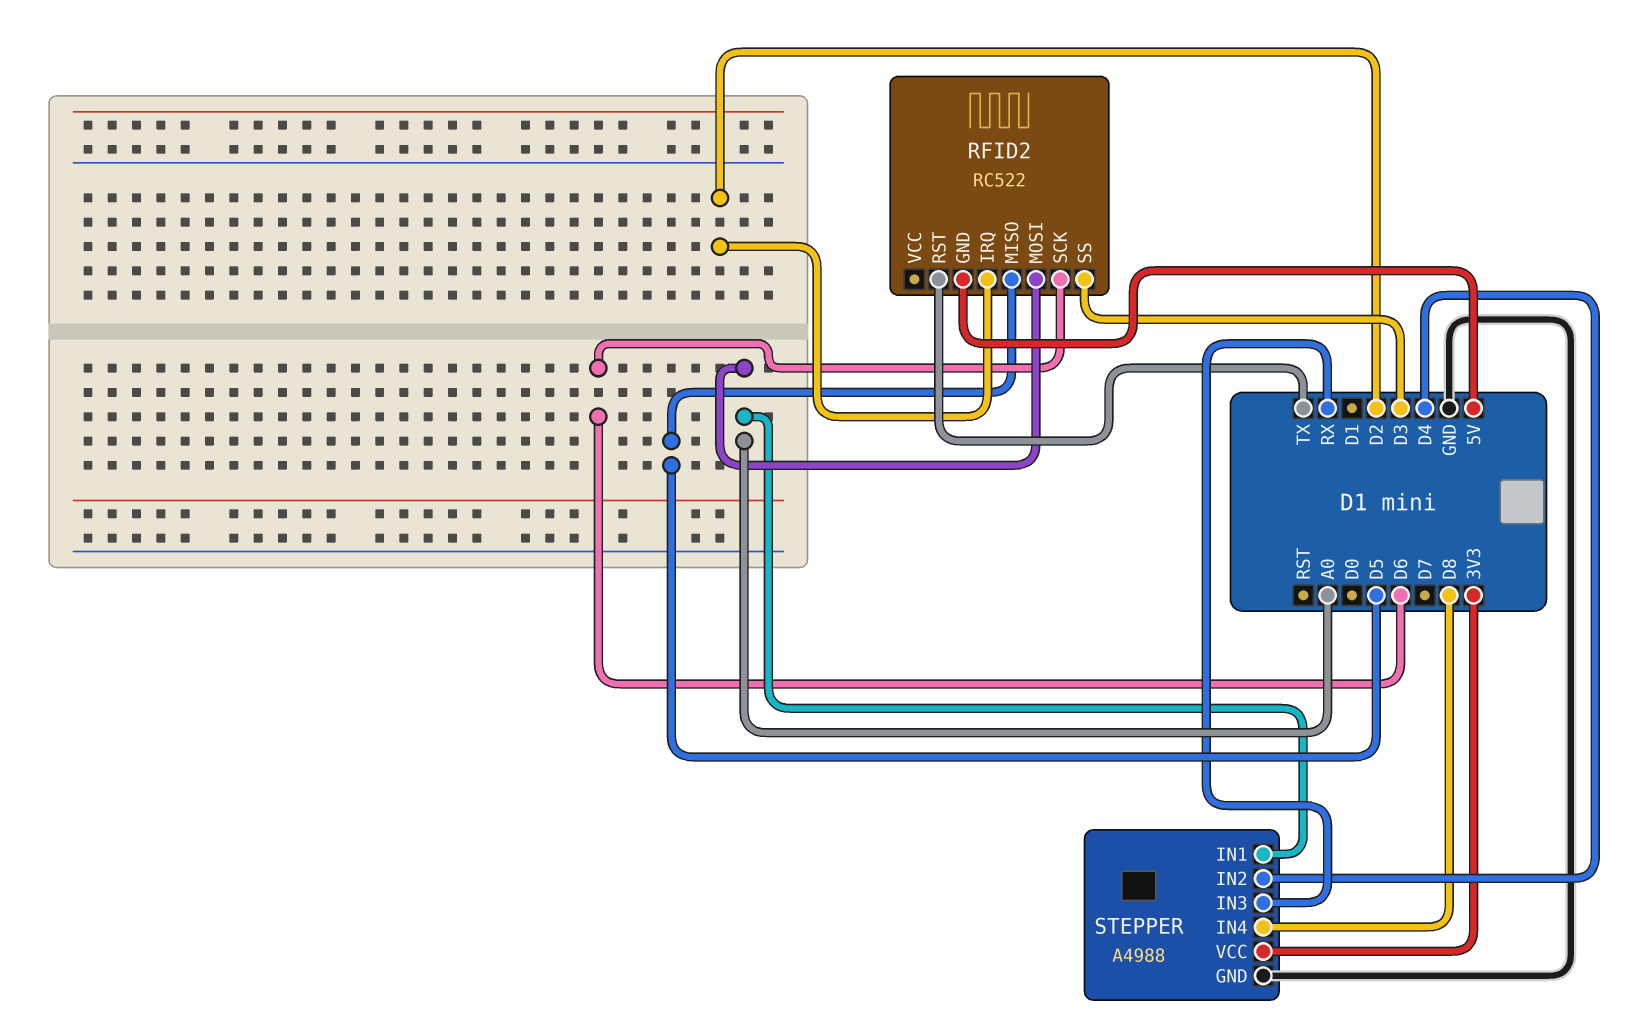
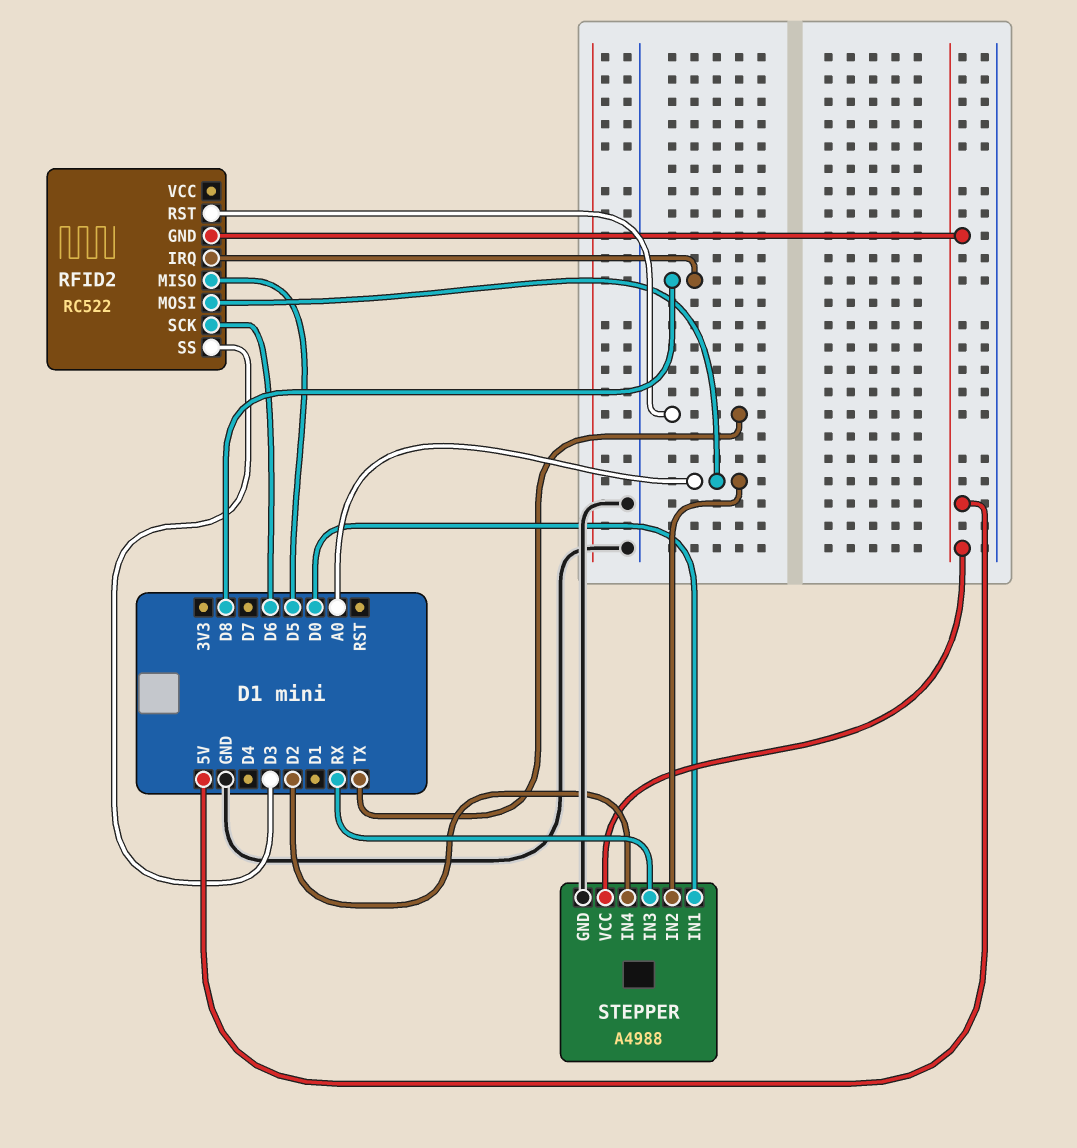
RFID2 pin IRQ: D2 -> D8
STEPPER pin IN1: A0 -> D0
STEPPER pin IN2: D4 -> A0
STEPPER pin IN4: D8 -> D2
STEPPER pin VCC: 3V3 -> 5V

